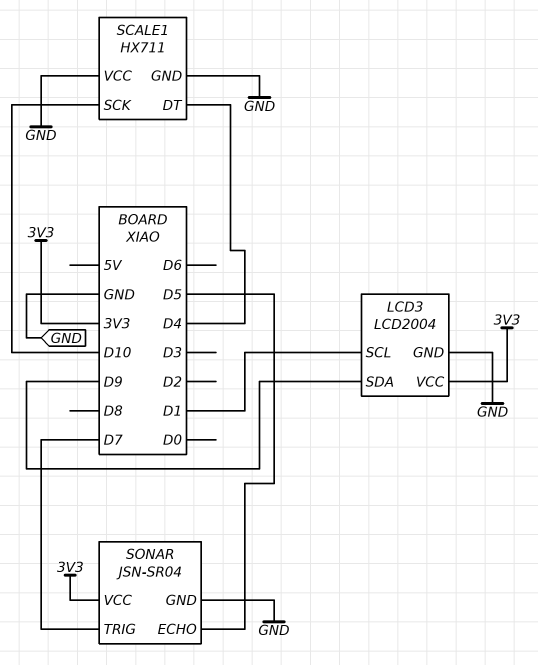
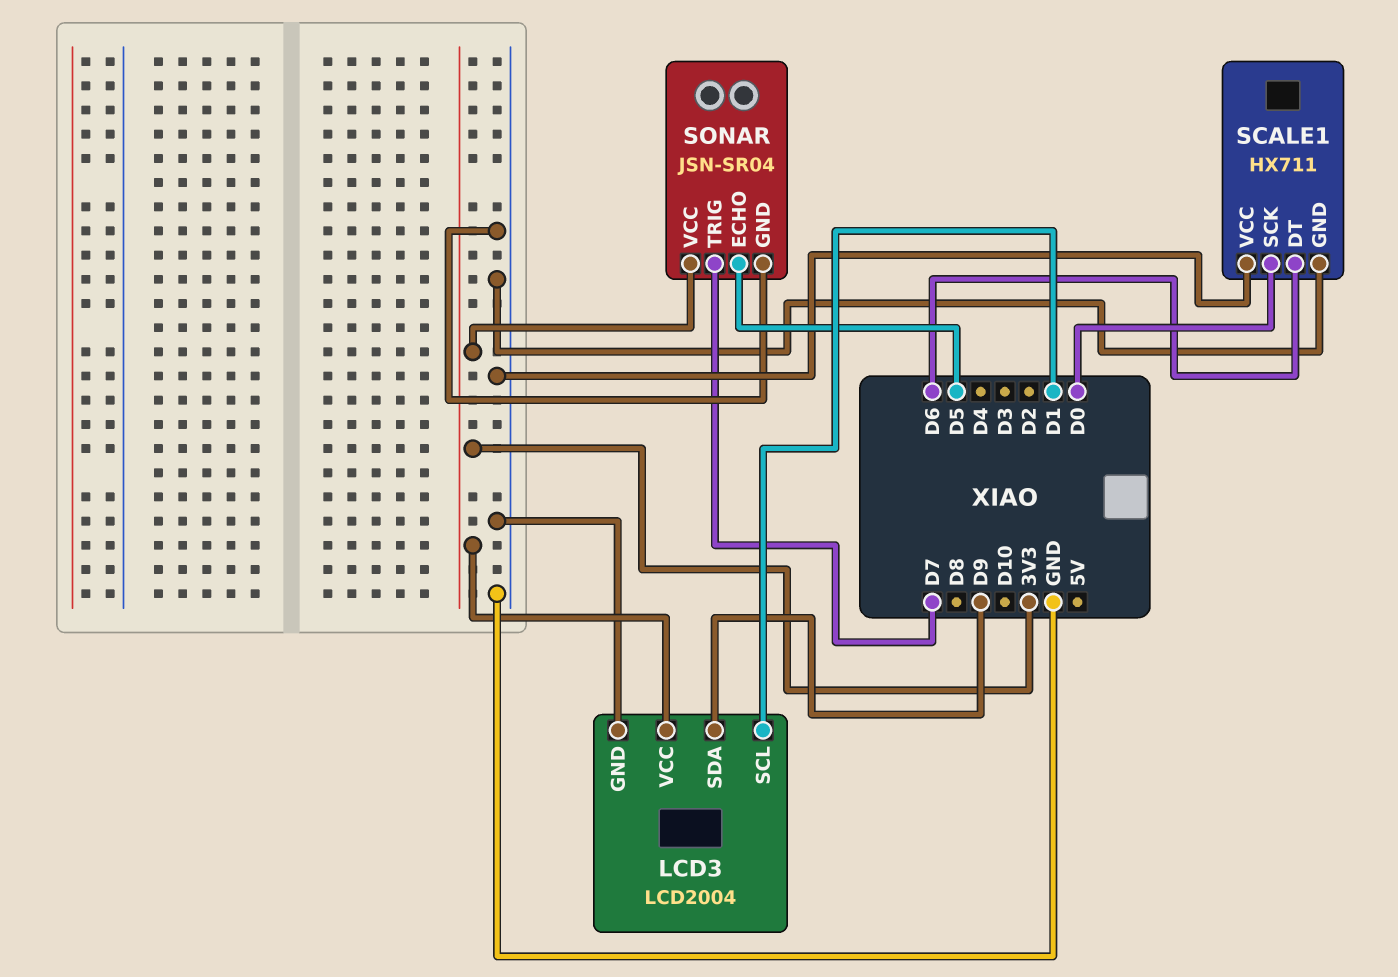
SCALE1 pin DT: D4 -> D6
SCALE1 pin SCK: D10 -> D0

